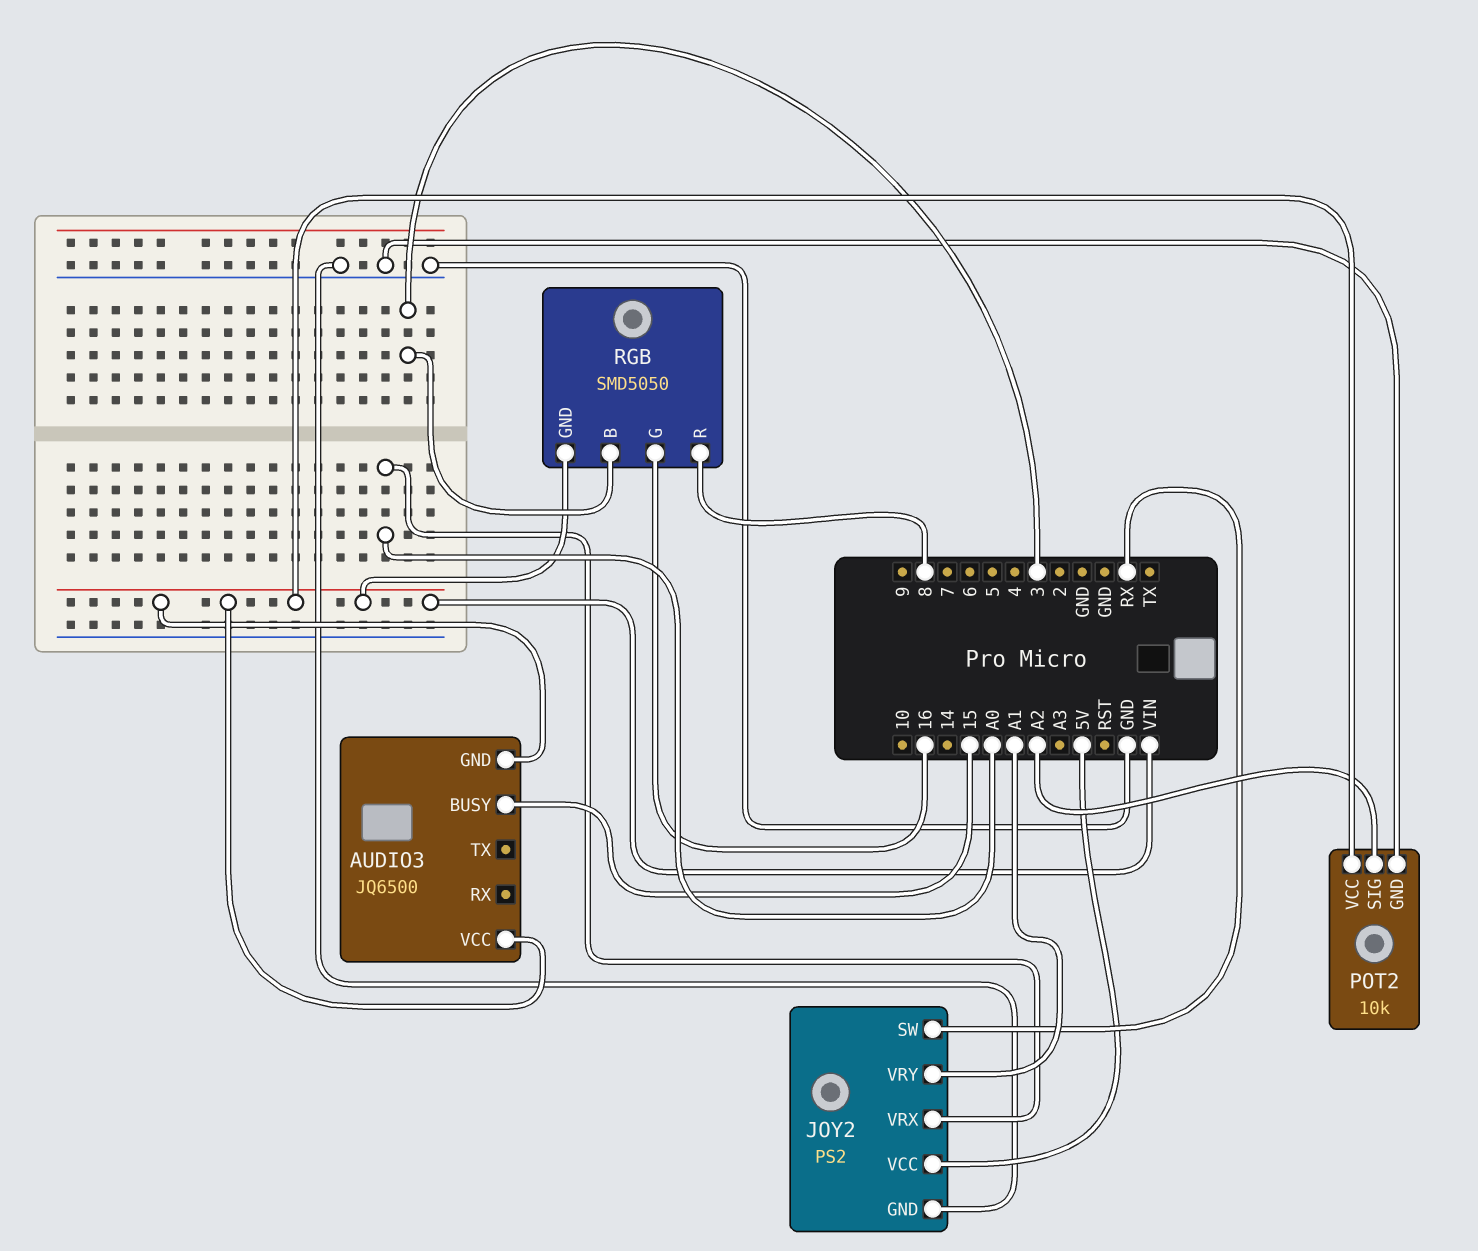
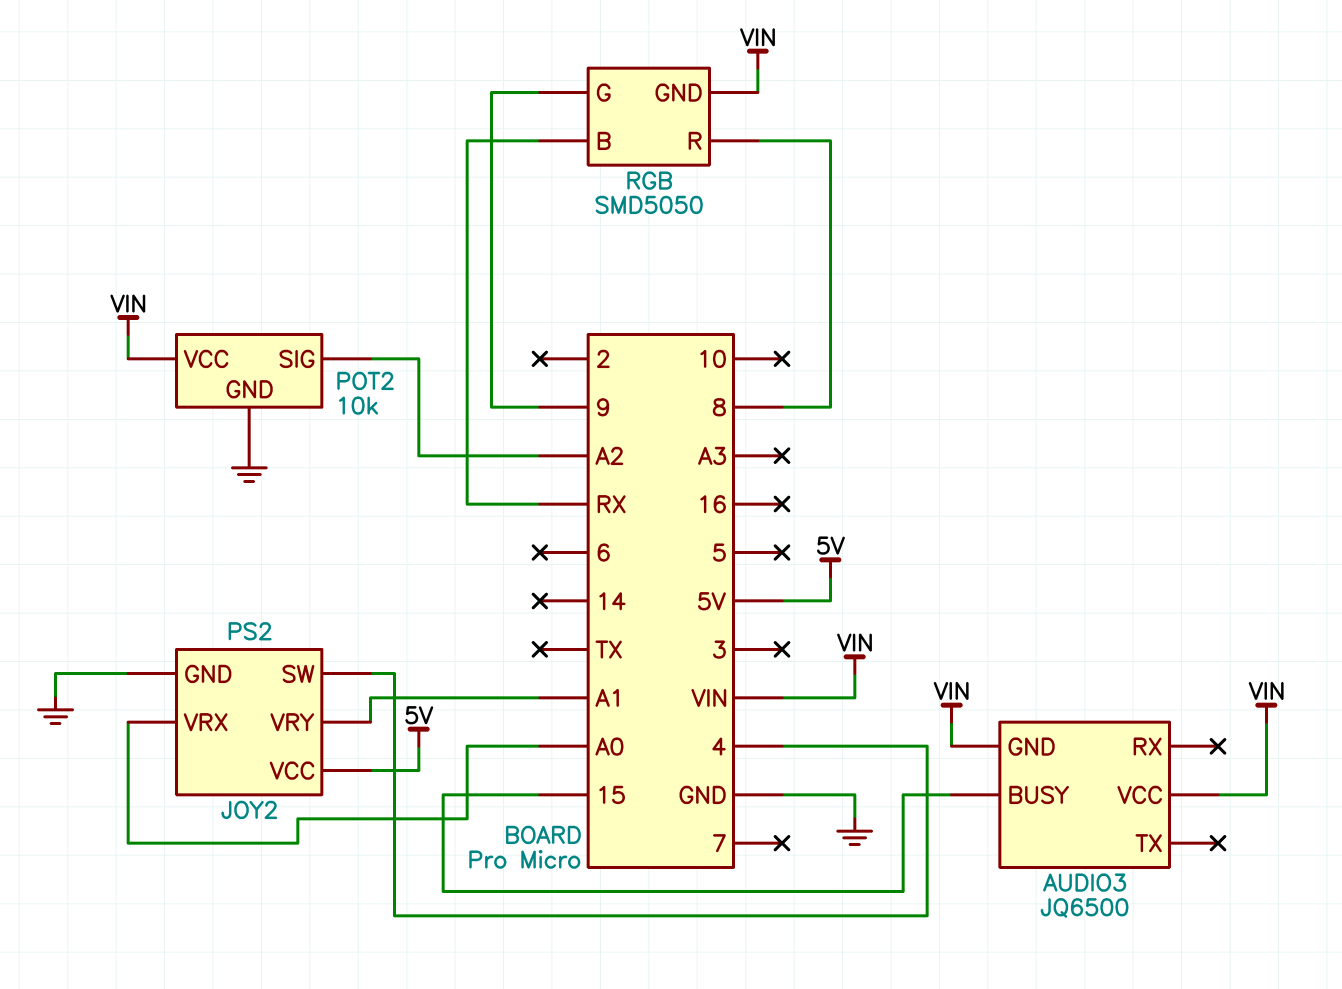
JOY2 pin SW: RX -> 4
RGB pin B: 3 -> RX
RGB pin G: 16 -> 9

